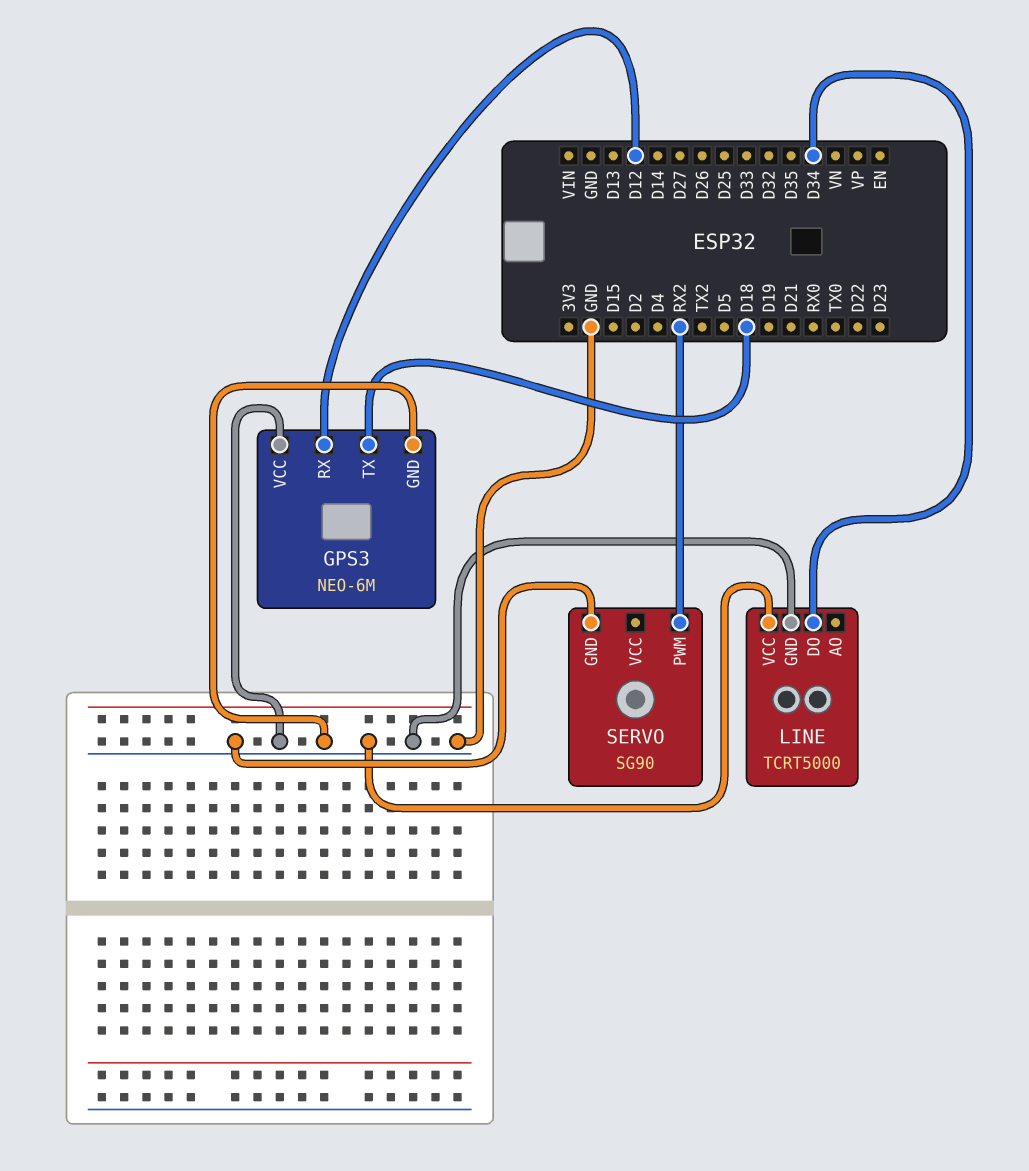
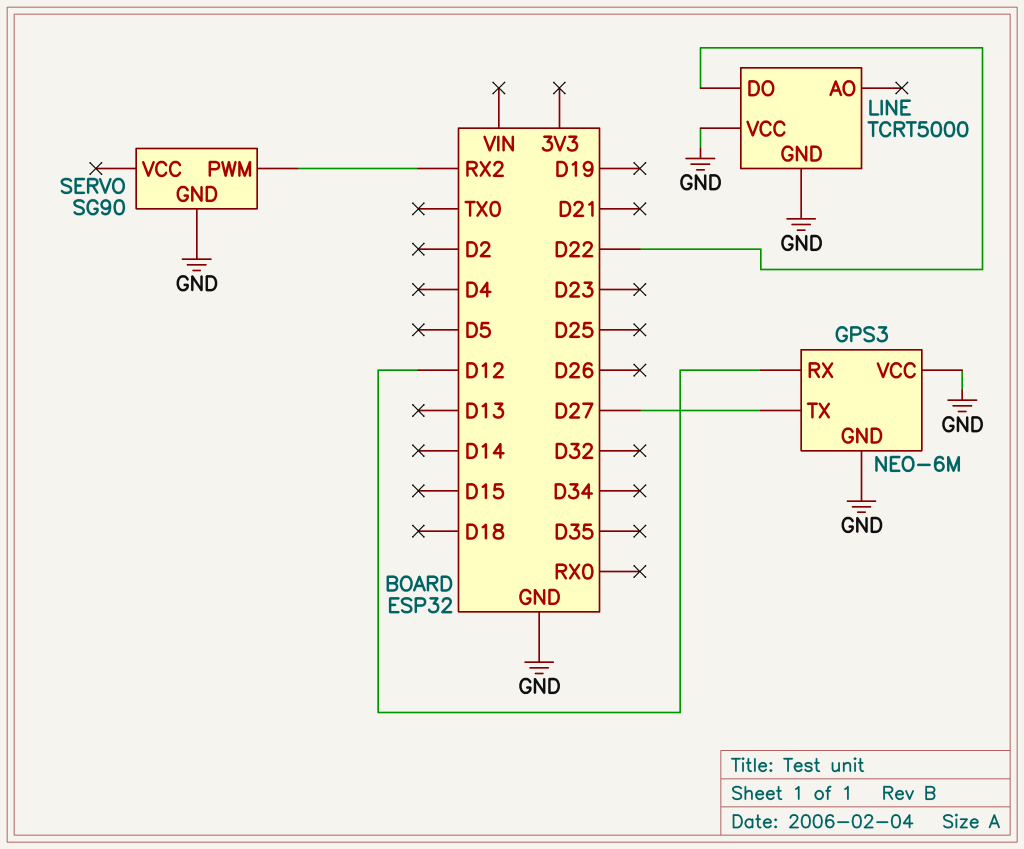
GPS3 pin TX: D18 -> D27
LINE pin DO: D34 -> D22

